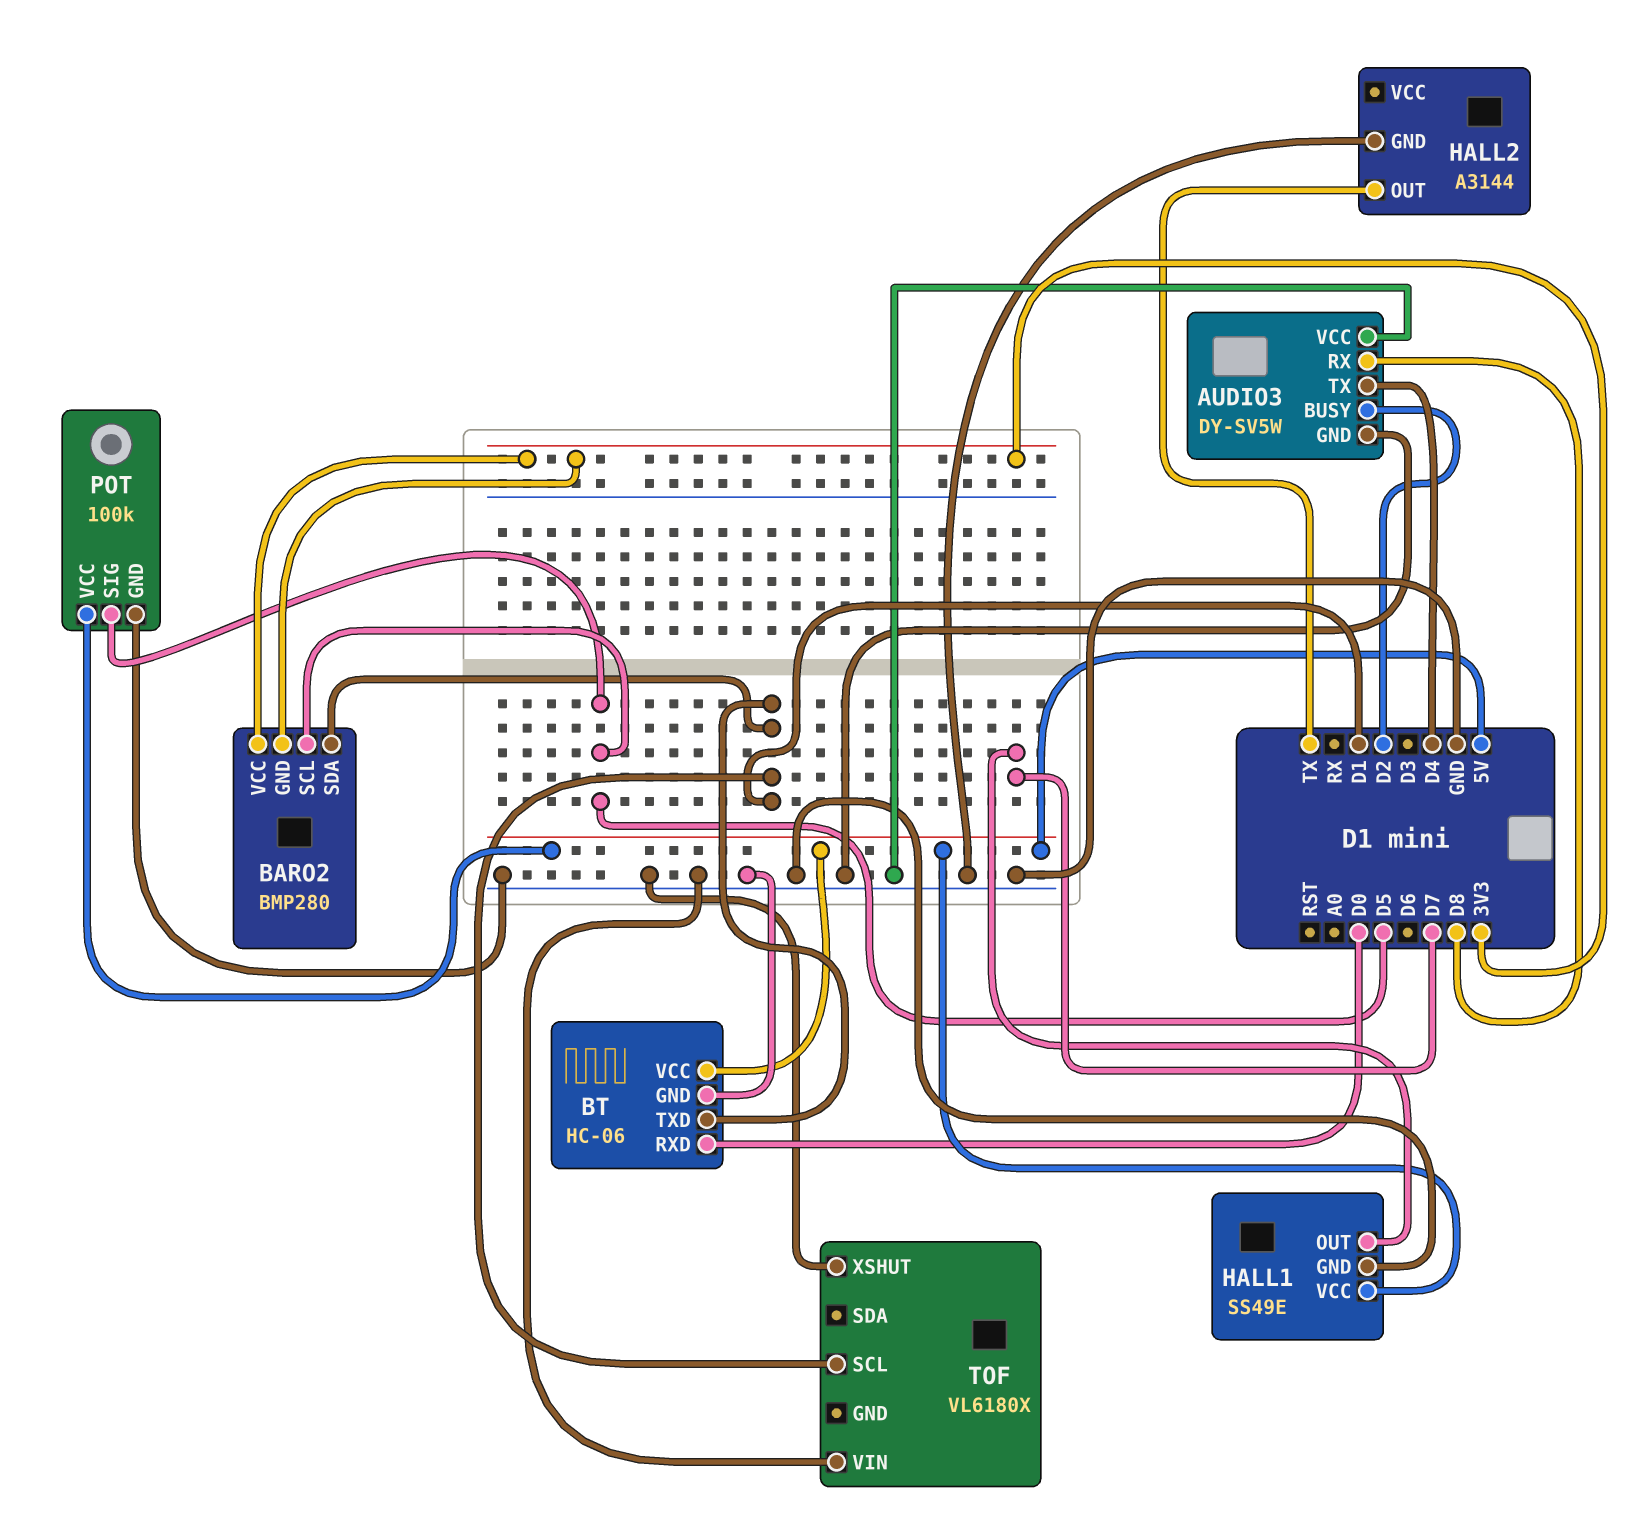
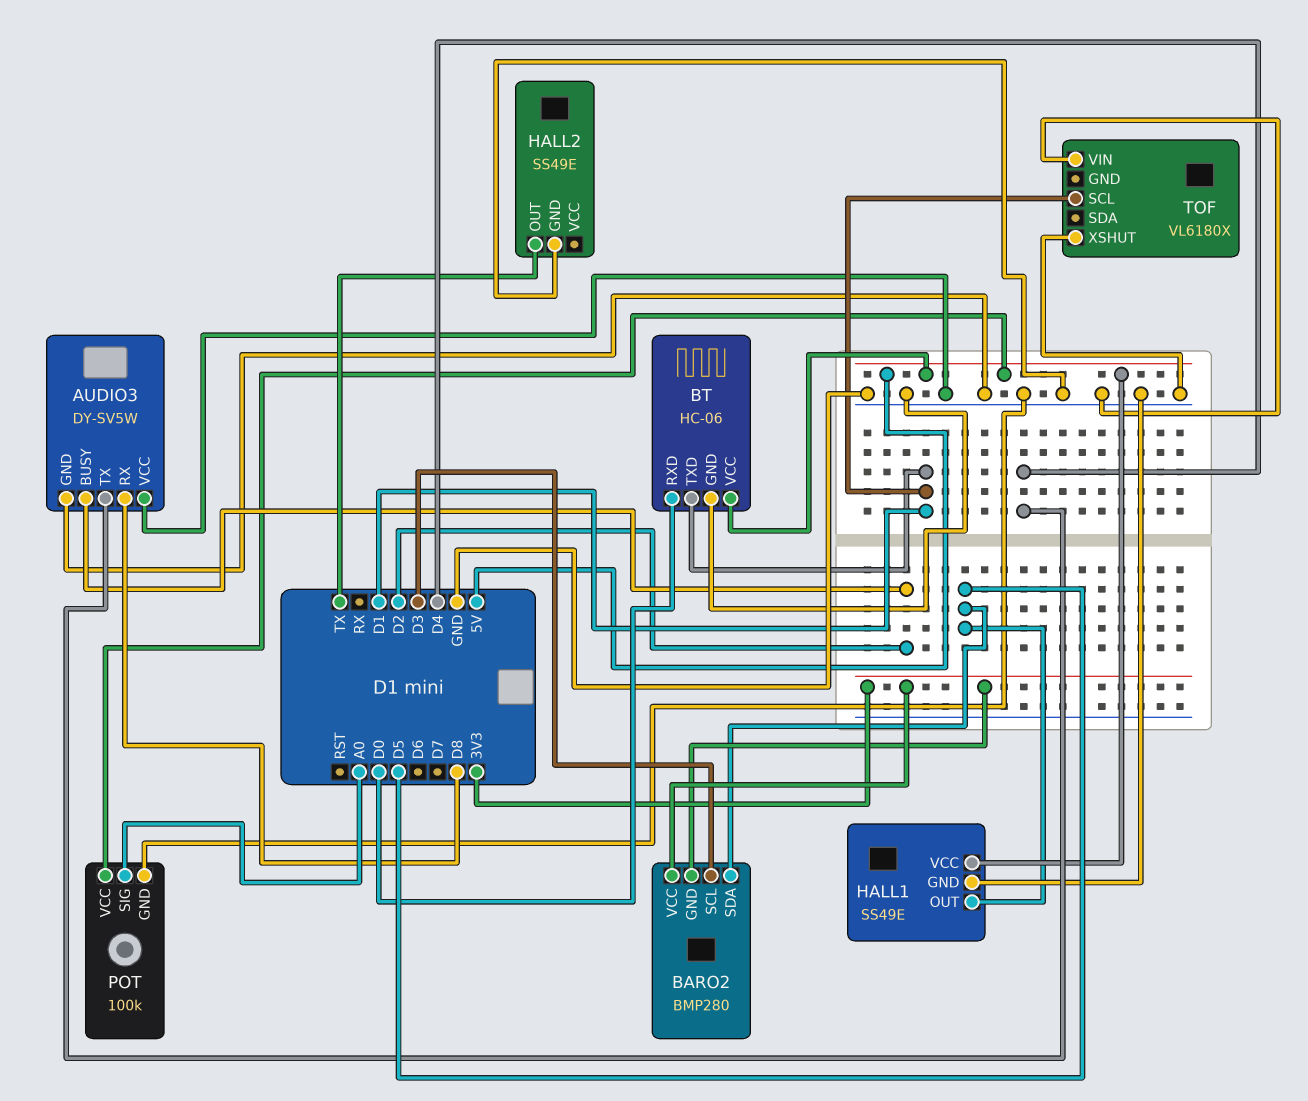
BARO2 pin SCL: D5 -> D3
BARO2 pin SDA: D1 -> D5
HALL1 pin OUT: D7 -> D5
HALL2: A3144 -> SS49E
POT pin SIG: D5 -> A0

